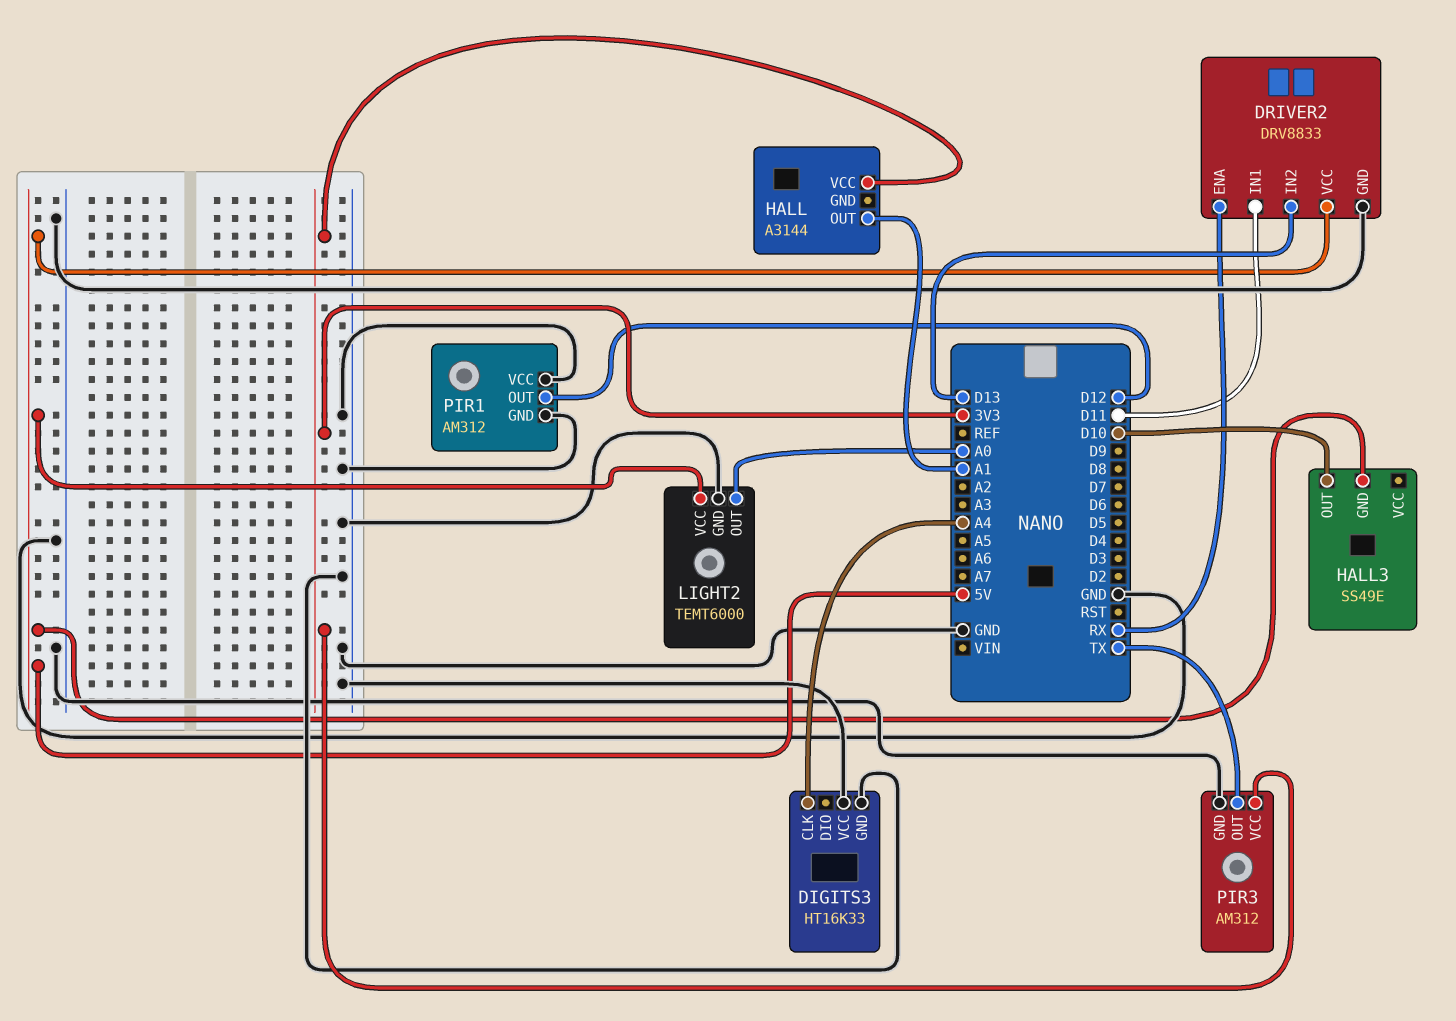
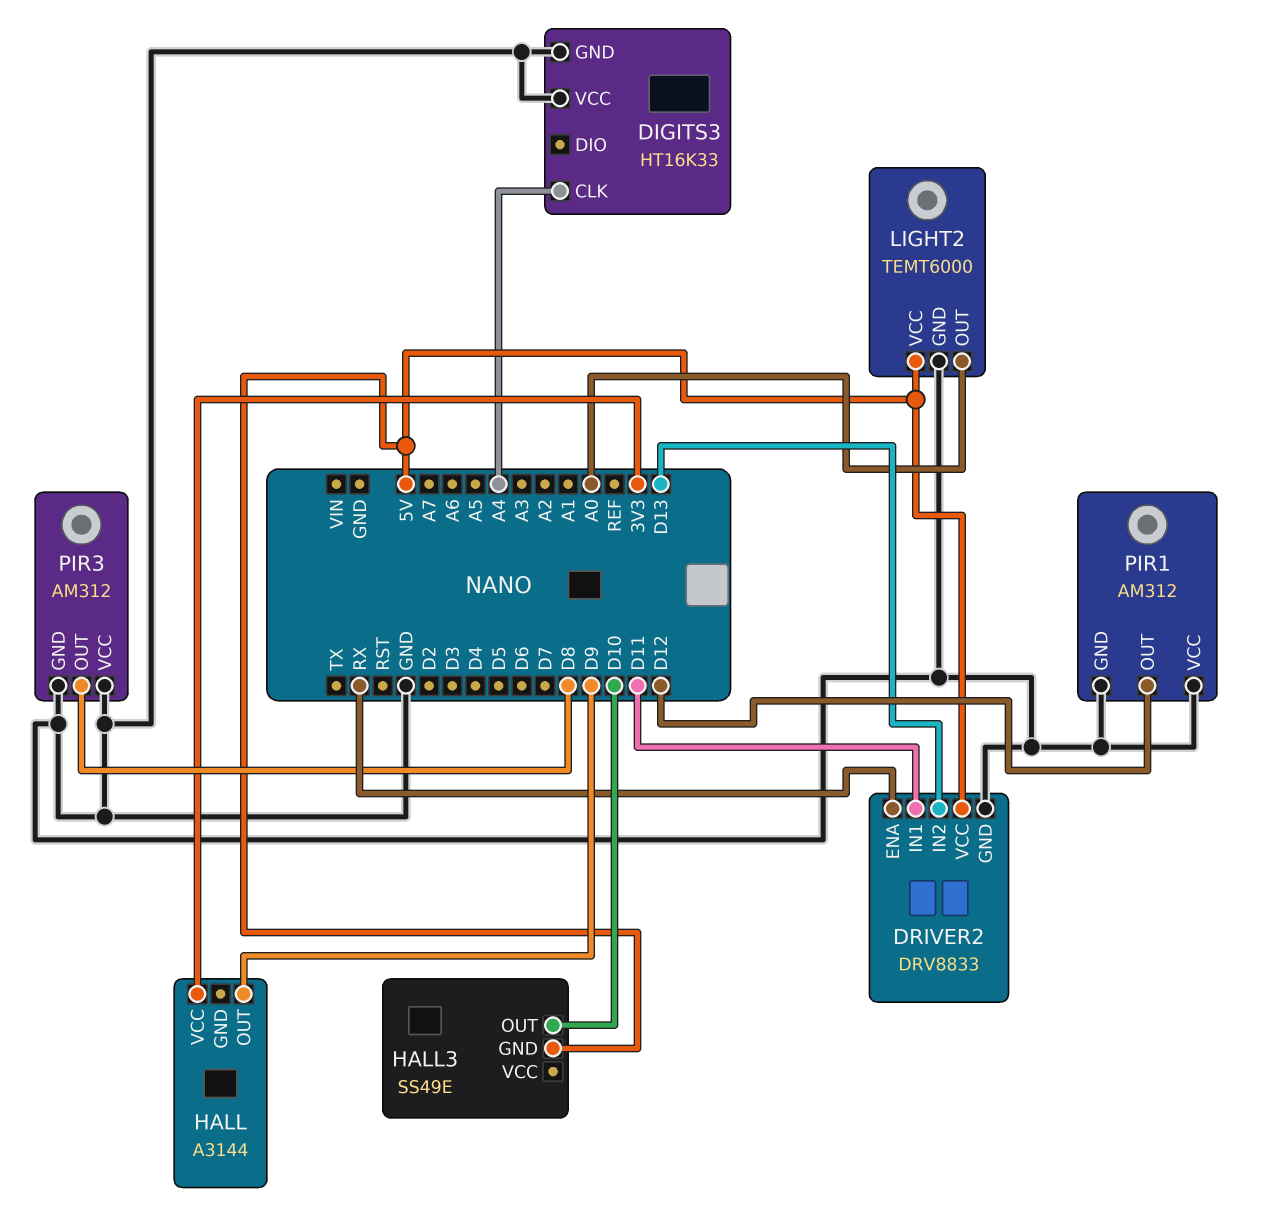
HALL pin OUT: A1 -> D9
PIR3 pin OUT: TX -> D8
PIR3 pin VCC: 3V3 -> GND

